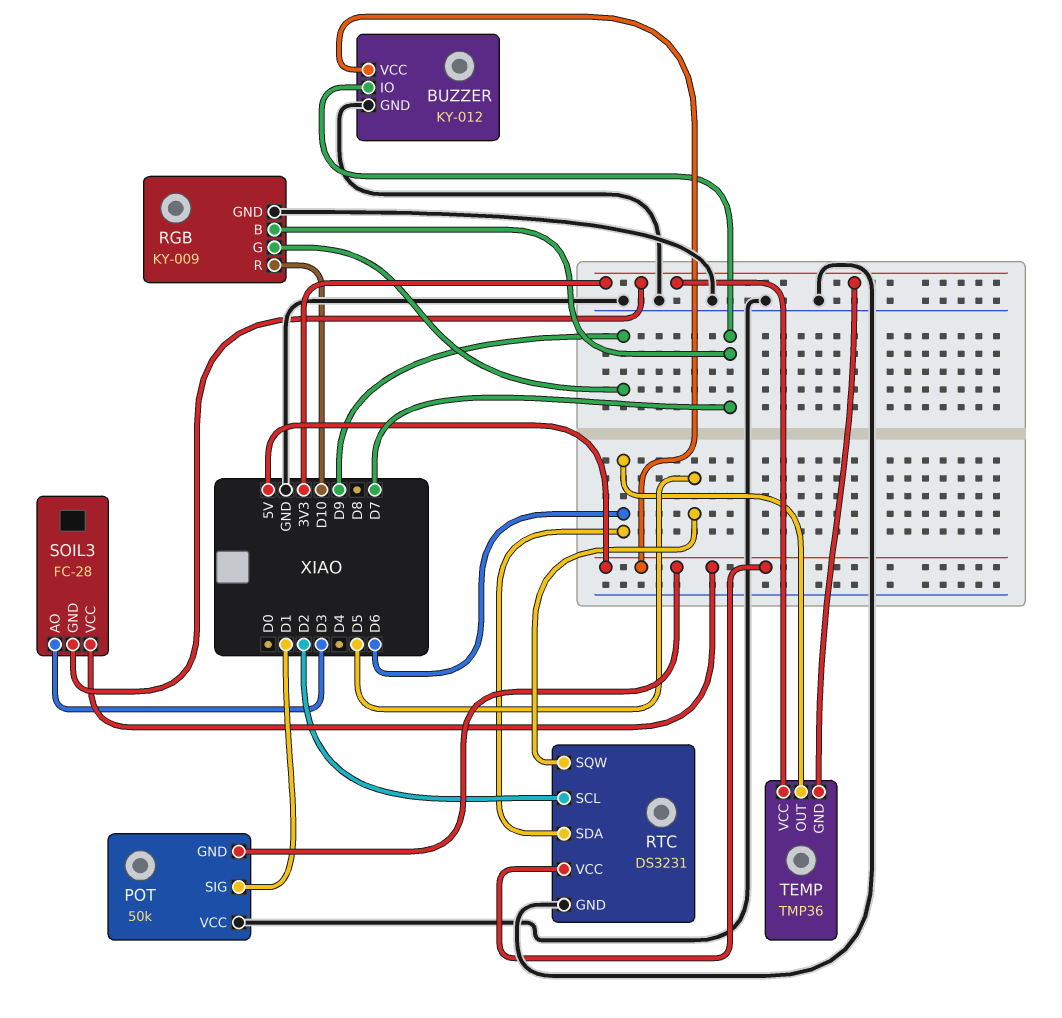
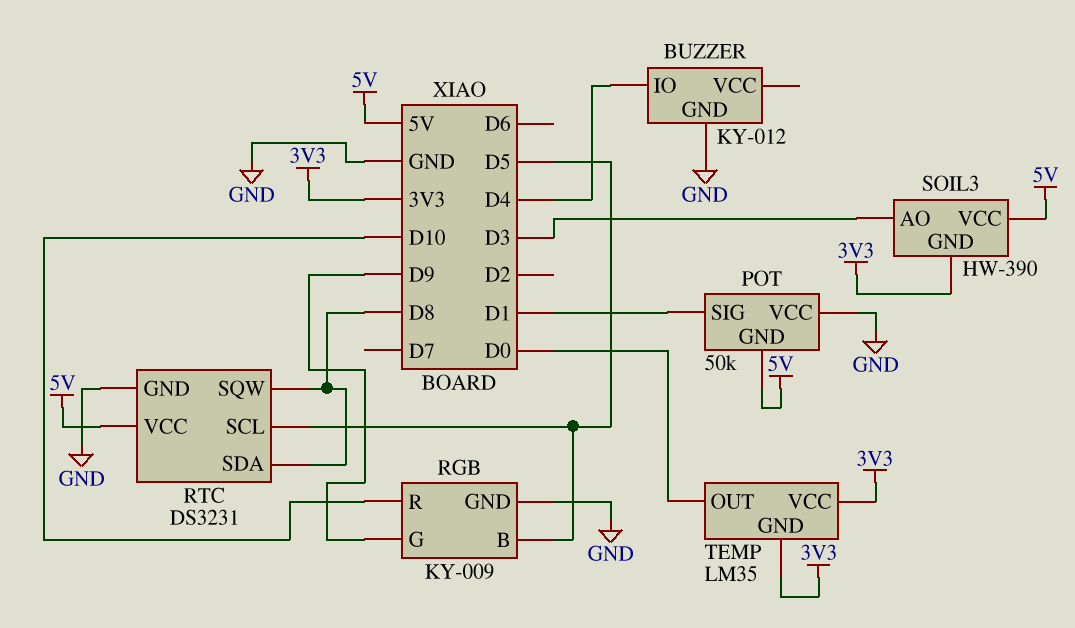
BUZZER pin IO: D7 -> D4
BUZZER pin VCC: 5V -> none
RGB pin B: D7 -> D5
RTC pin SCL: D2 -> D5
RTC pin SDA: D6 -> D8
RTC pin SQW: D5 -> D8
SOIL3: FC-28 -> HW-390
TEMP: TMP36 -> LM35
TEMP pin OUT: D6 -> D0

